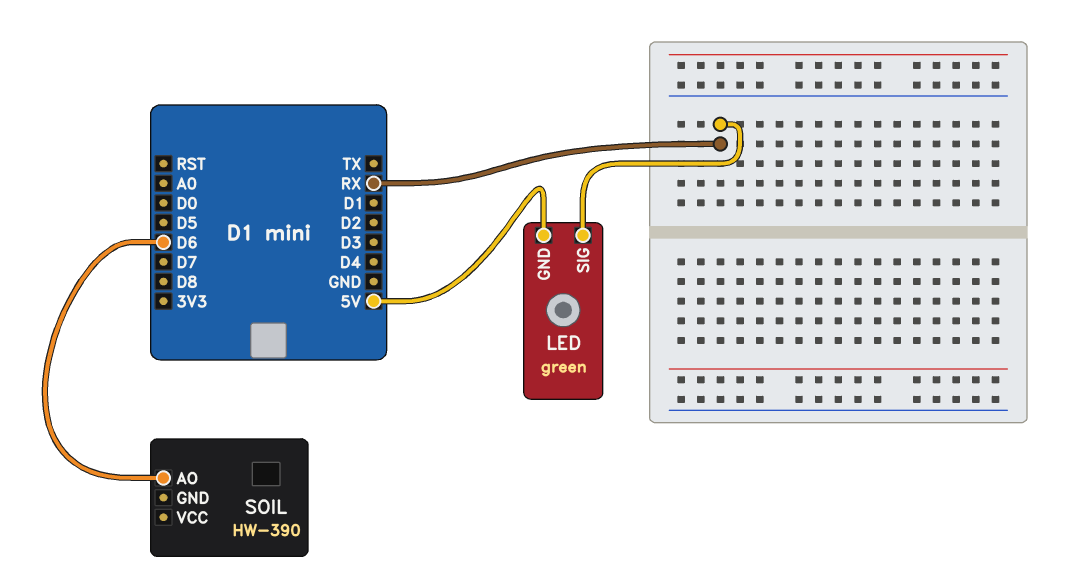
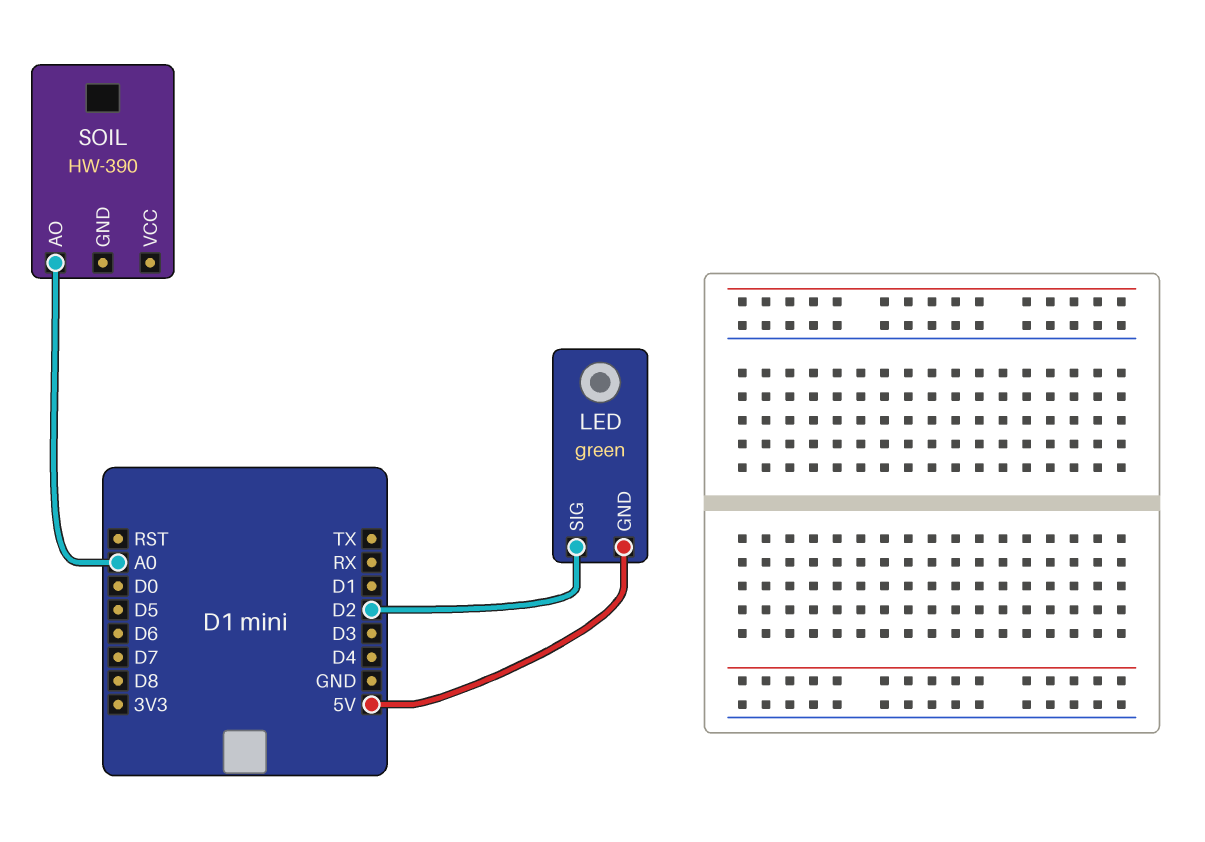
LED pin SIG: RX -> D2
SOIL pin AO: D6 -> A0

